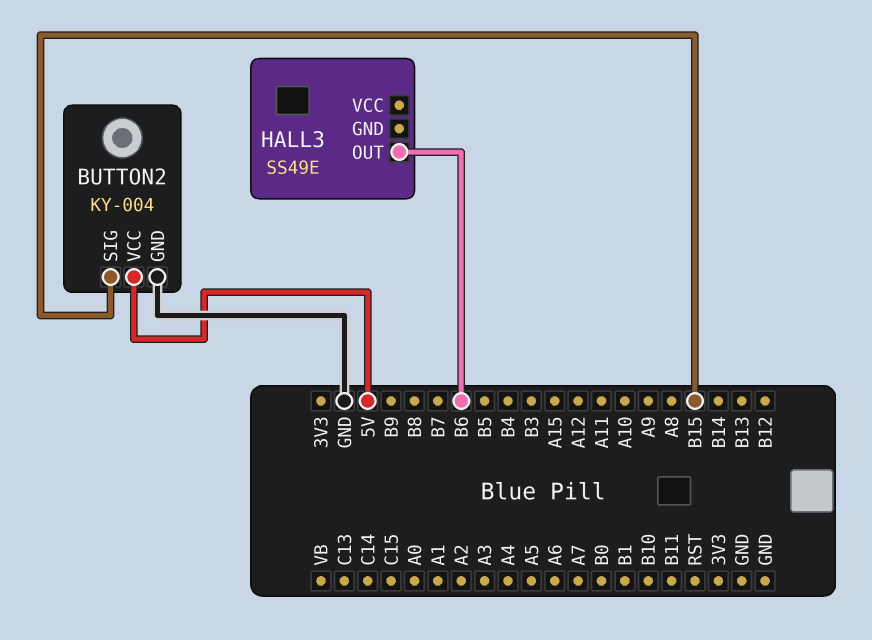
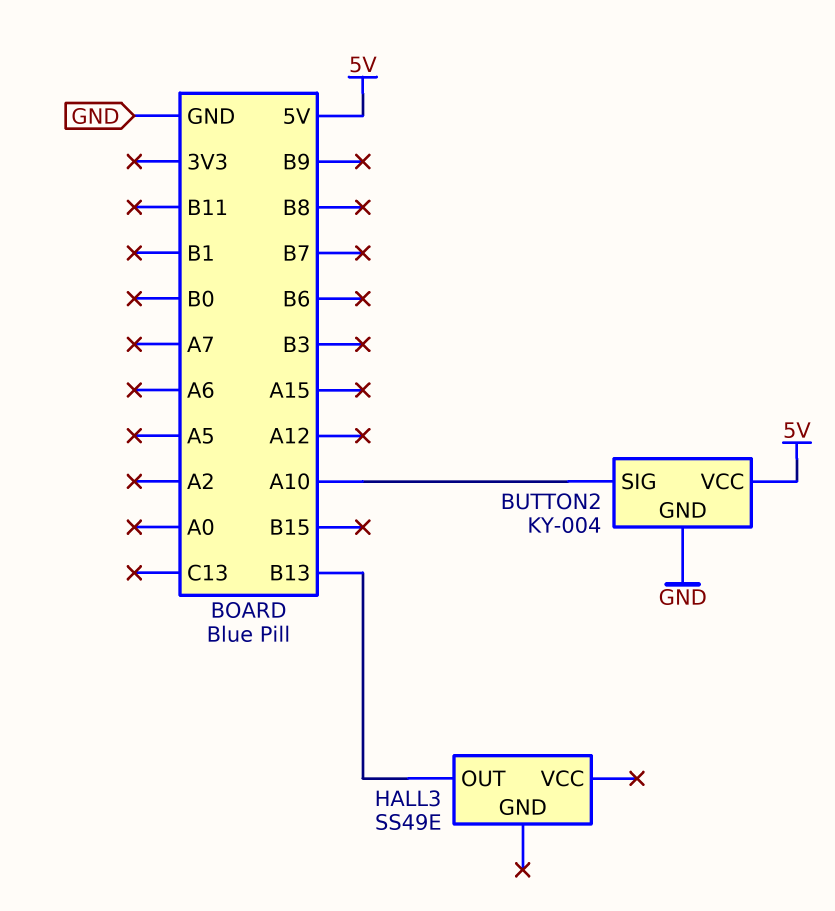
BUTTON2 pin SIG: B15 -> A10
HALL3 pin OUT: B6 -> B13

